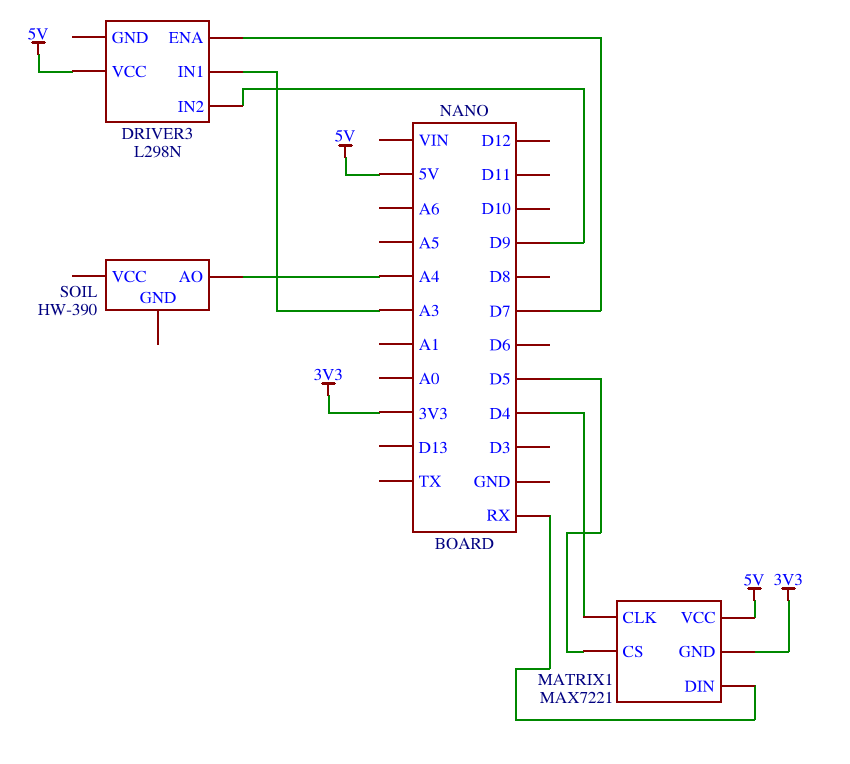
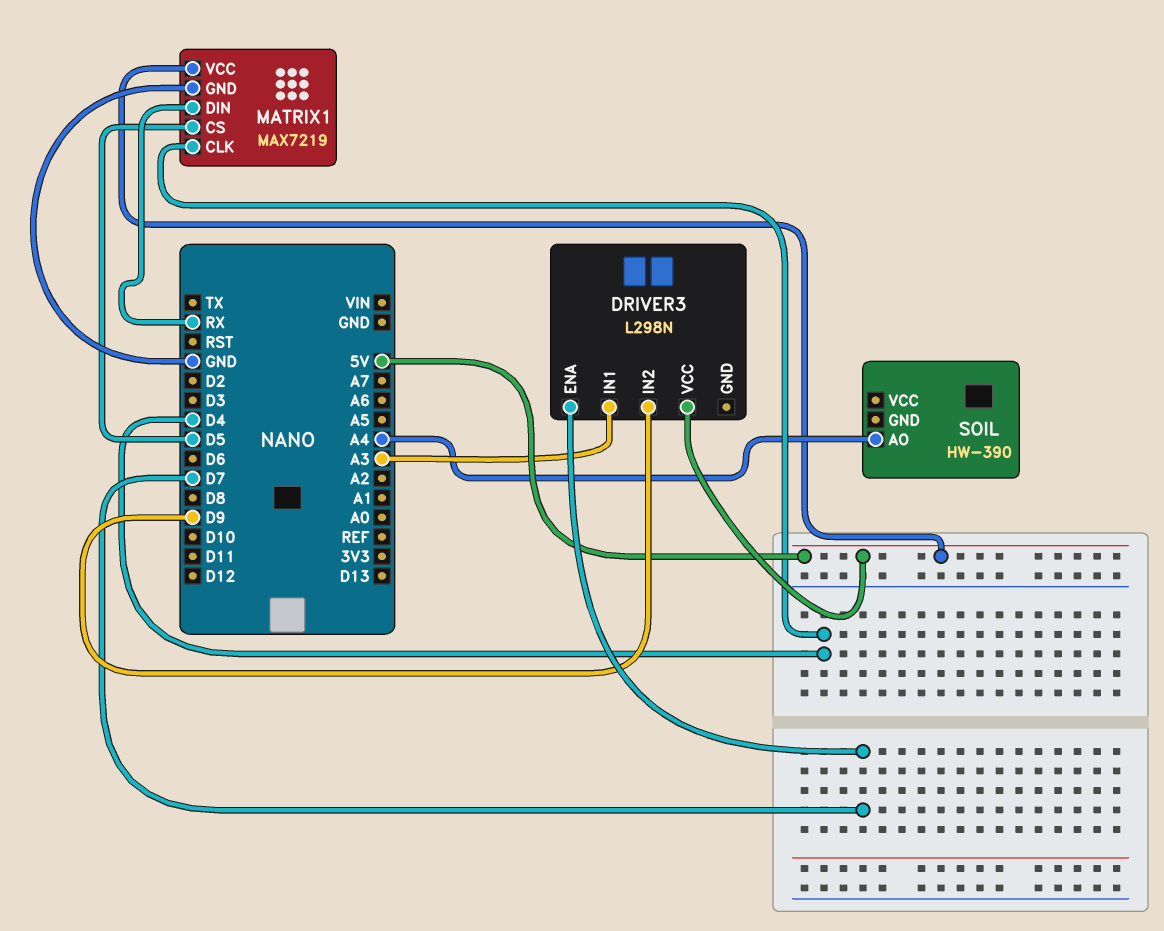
MATRIX1: MAX7221 -> MAX7219
MATRIX1 pin GND: 3V3 -> GND

